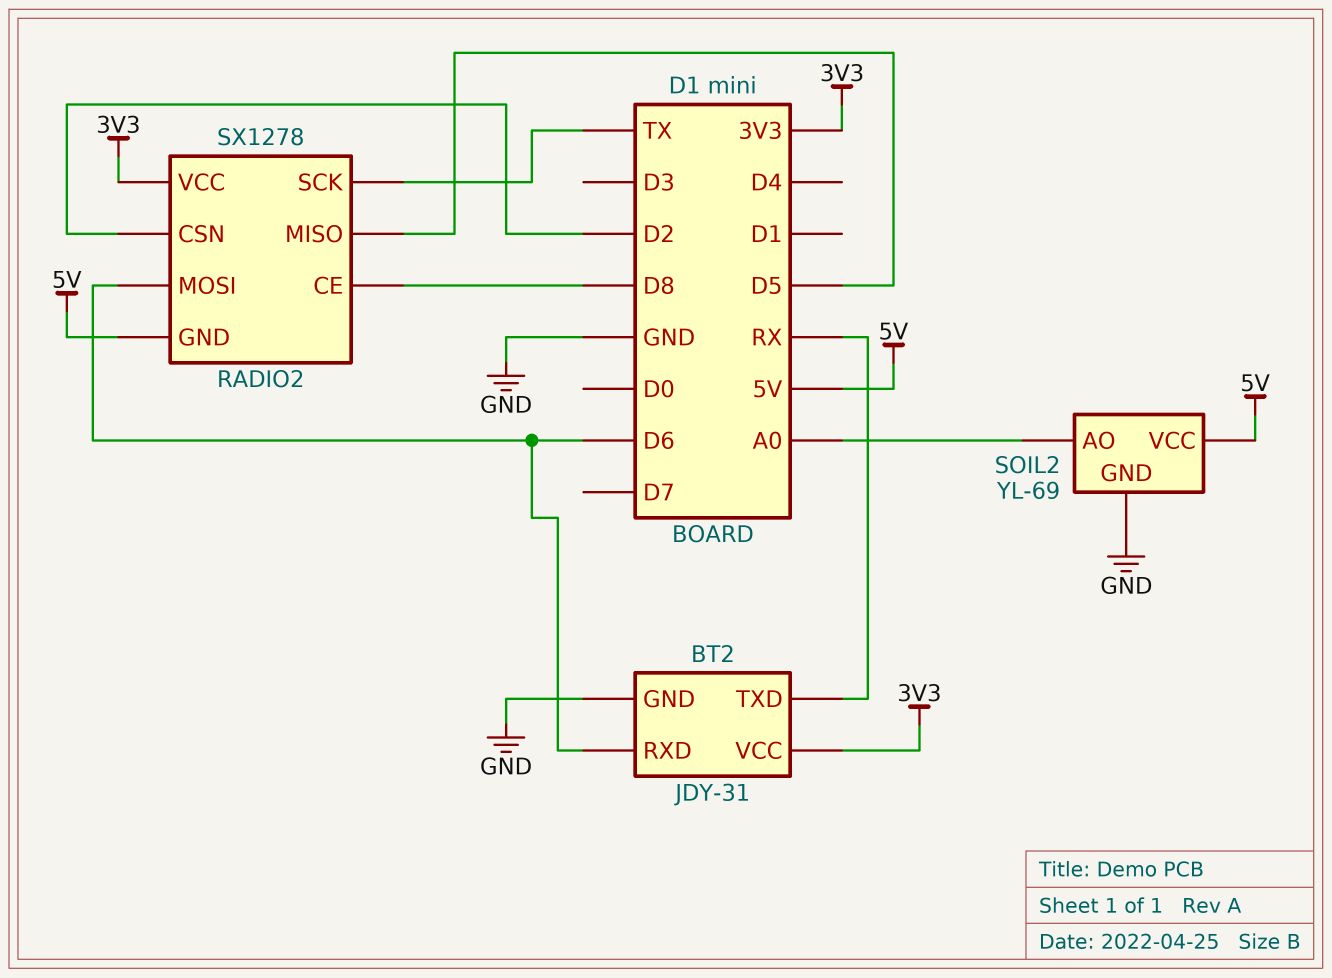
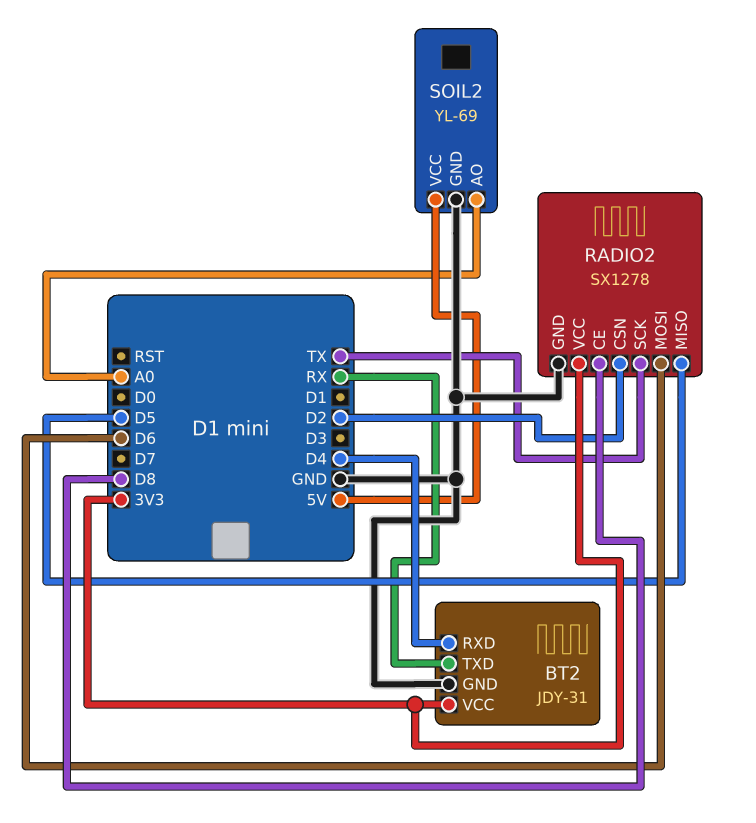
BT2 pin RXD: D6 -> D4
RADIO2 pin GND: 5V -> GND

